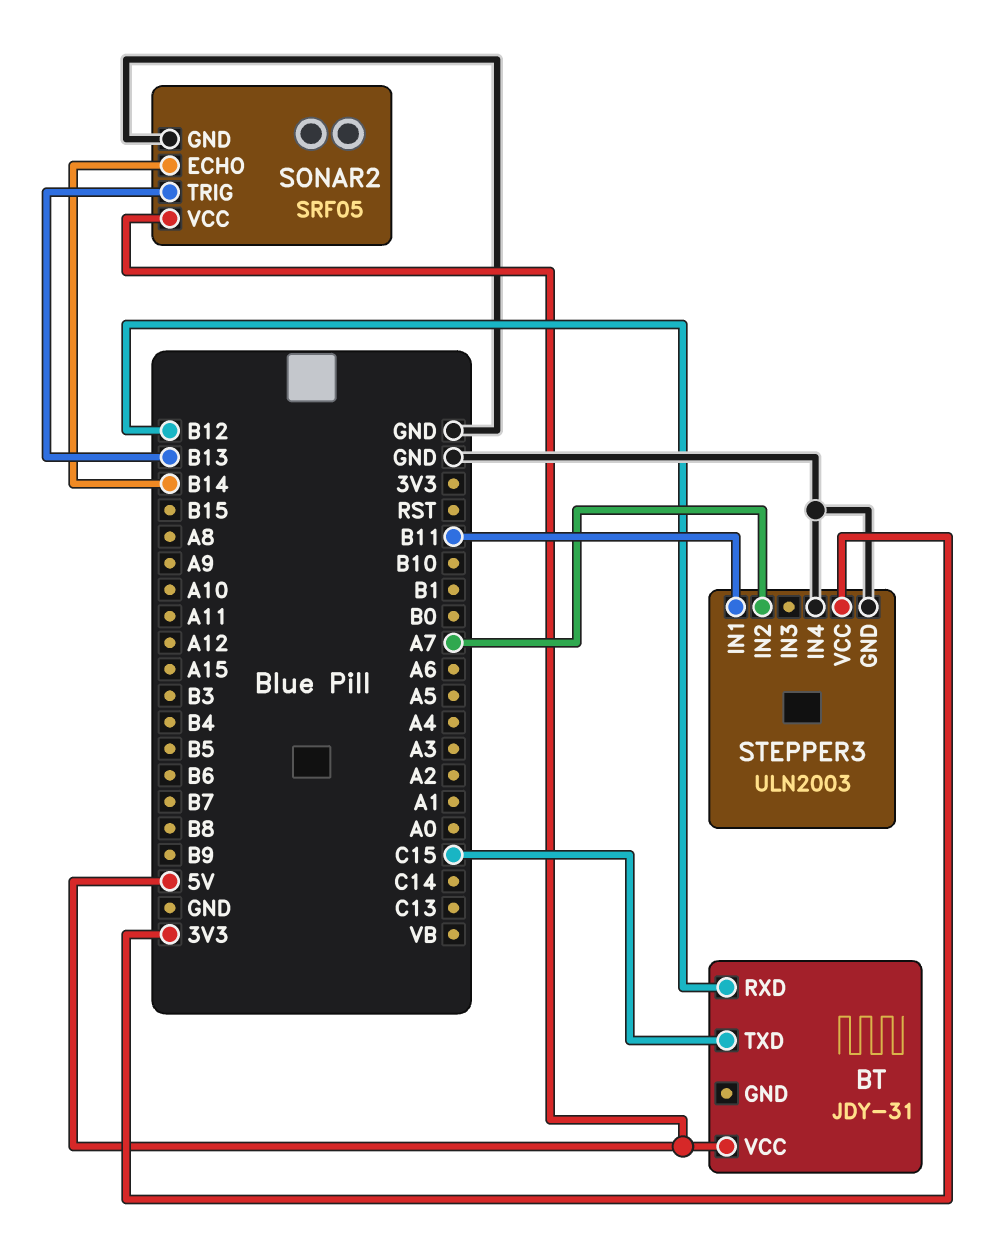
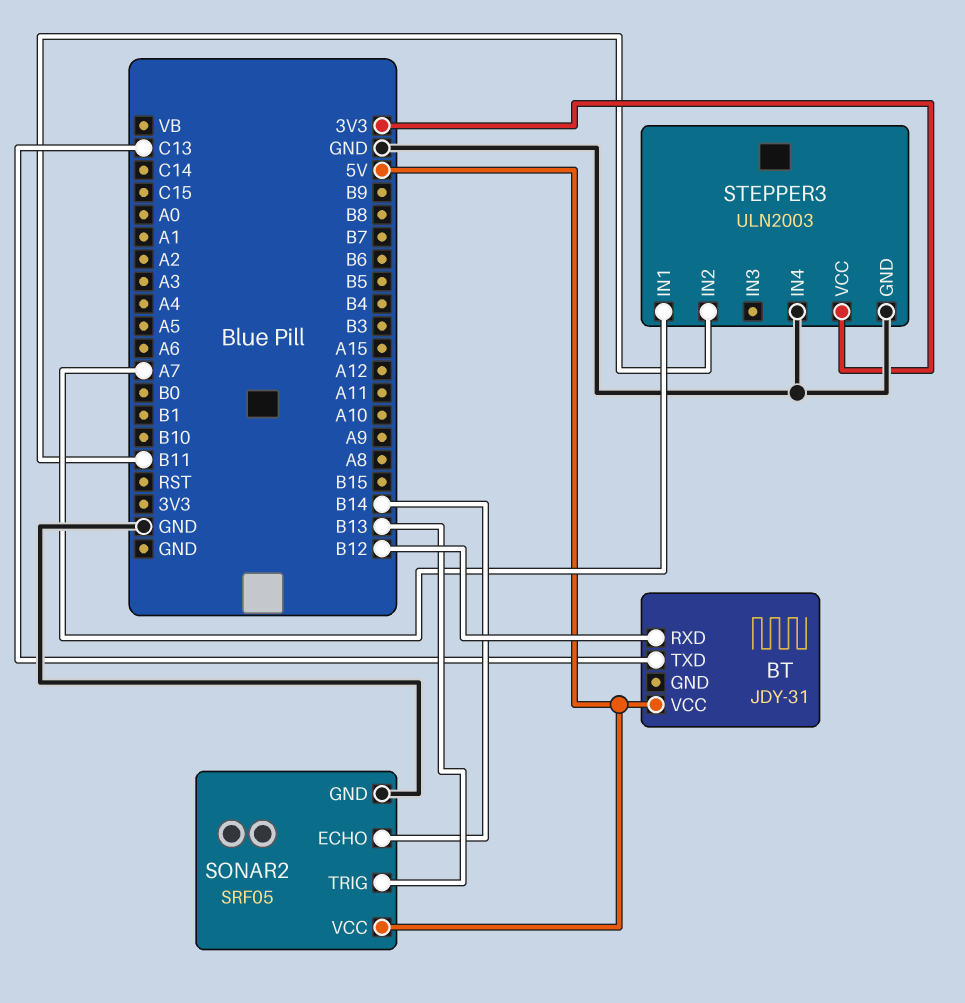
BT pin TXD: C15 -> C13
STEPPER3 pin IN1: B11 -> A7
STEPPER3 pin IN2: A7 -> B11

